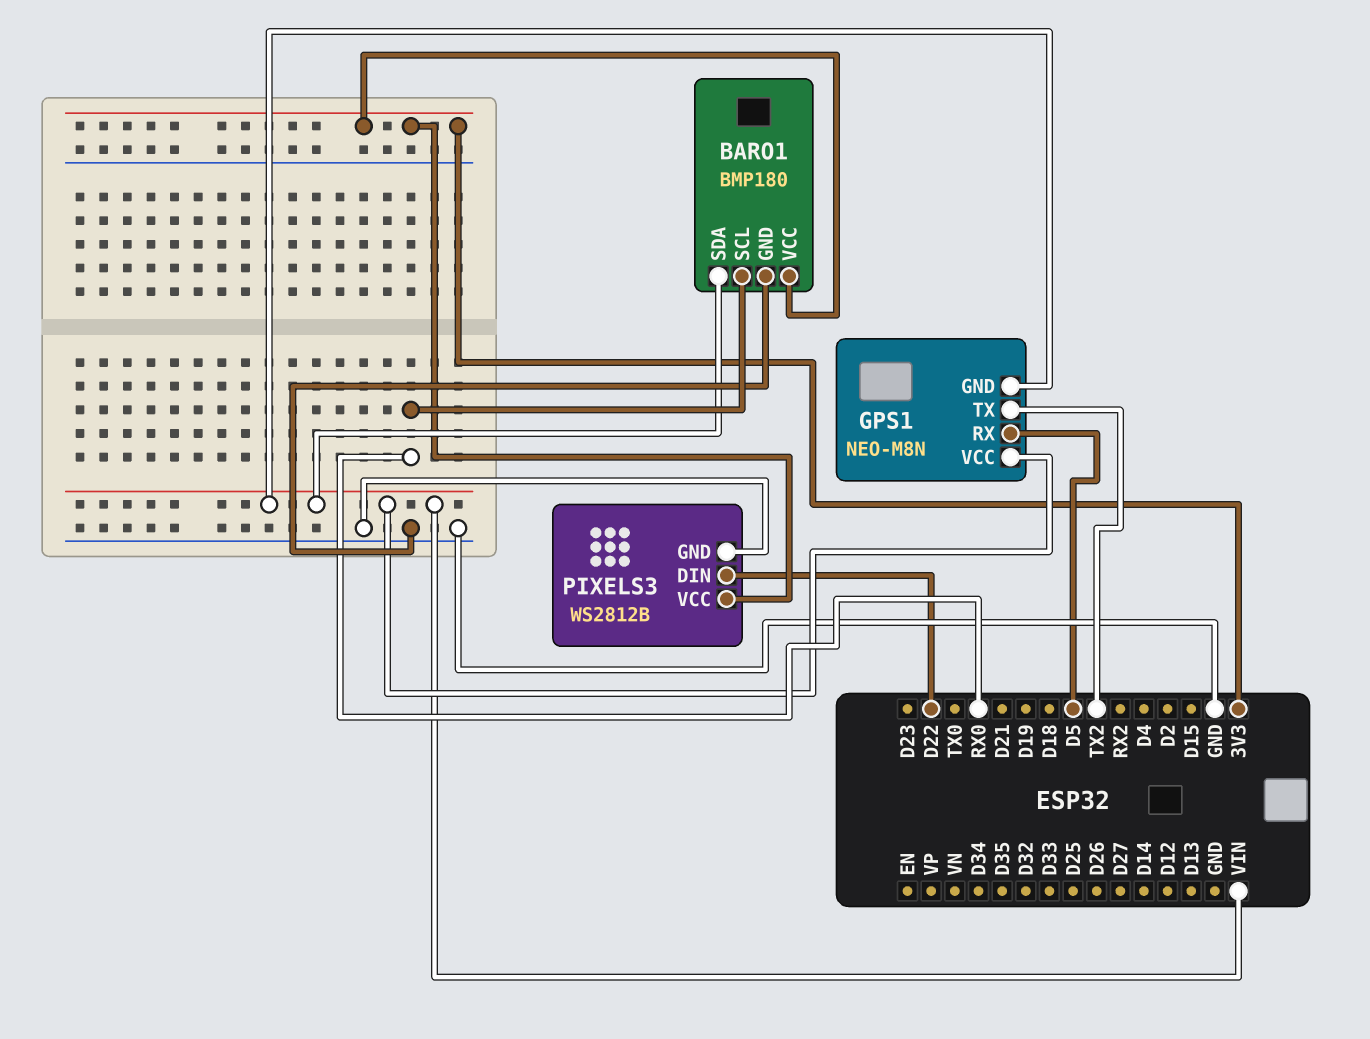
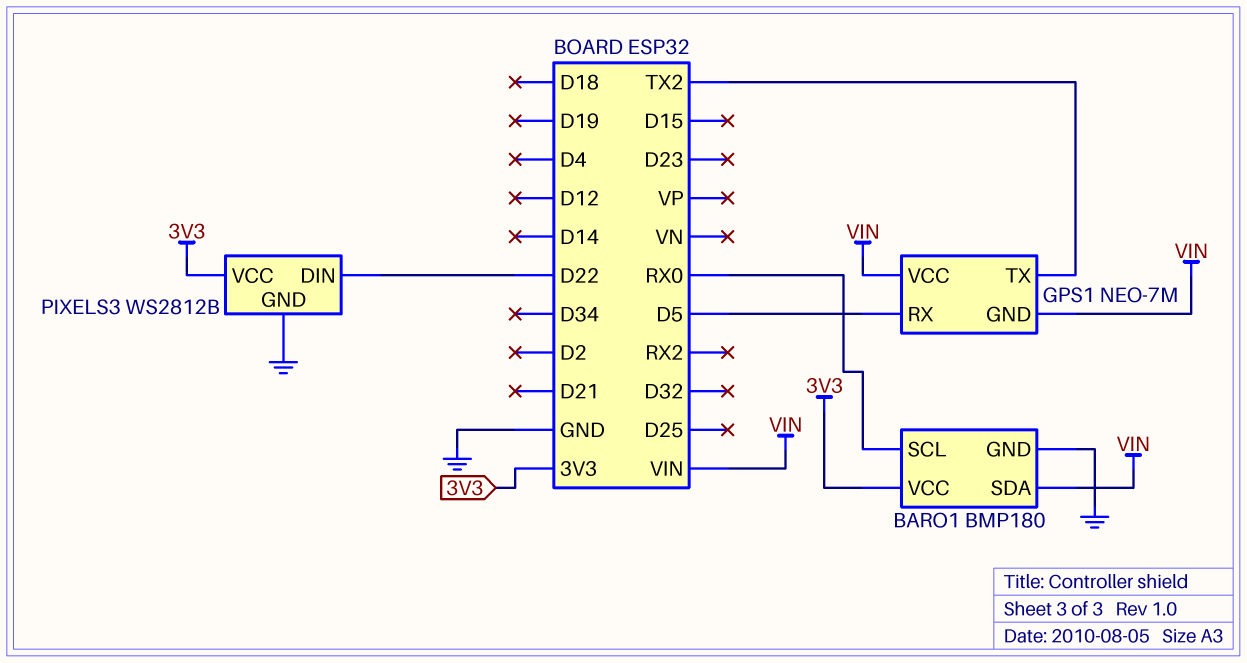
GPS1: NEO-M8N -> NEO-7M

